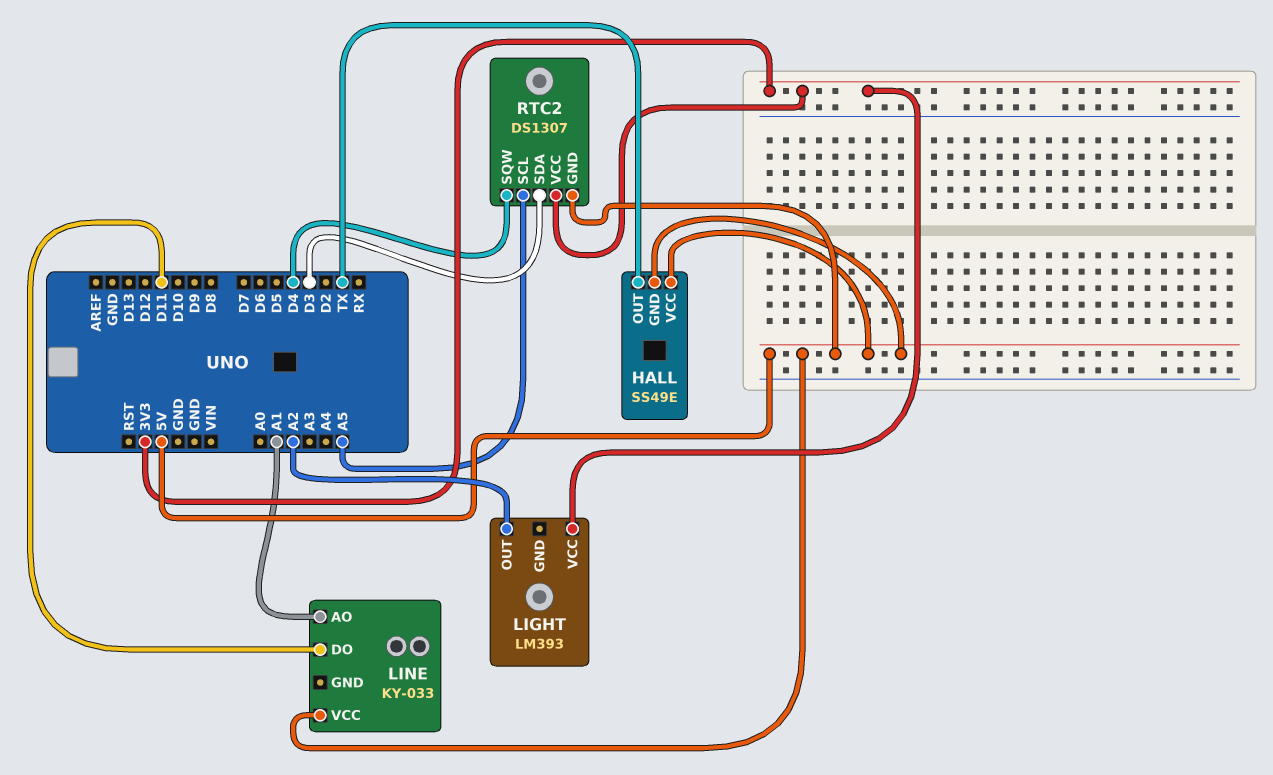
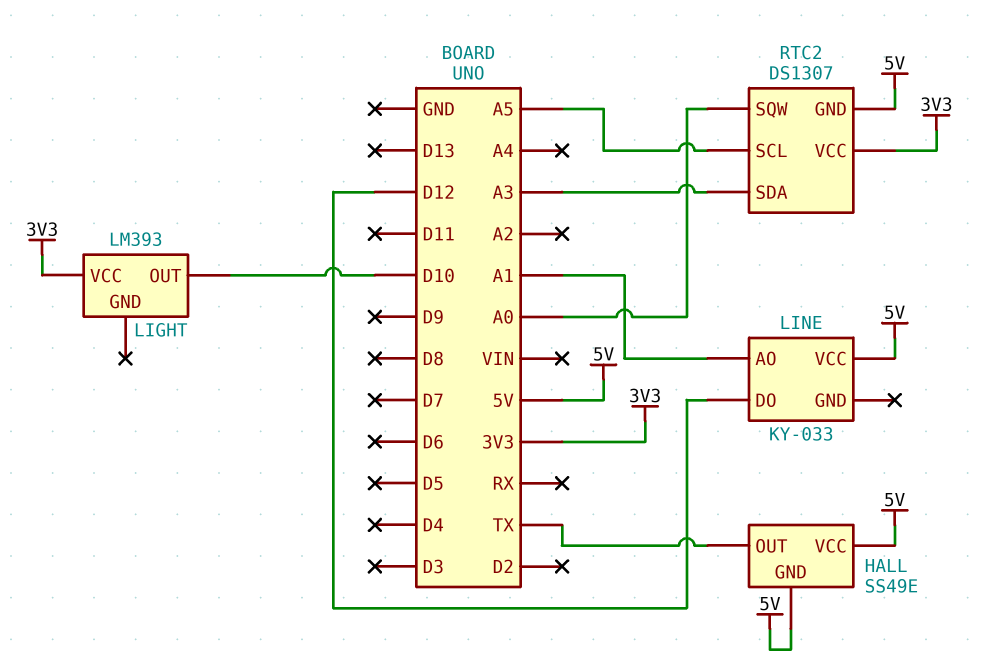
LIGHT pin OUT: A2 -> D10
LINE pin DO: D11 -> D12
RTC2 pin SDA: D3 -> A3
RTC2 pin SQW: D4 -> A0

